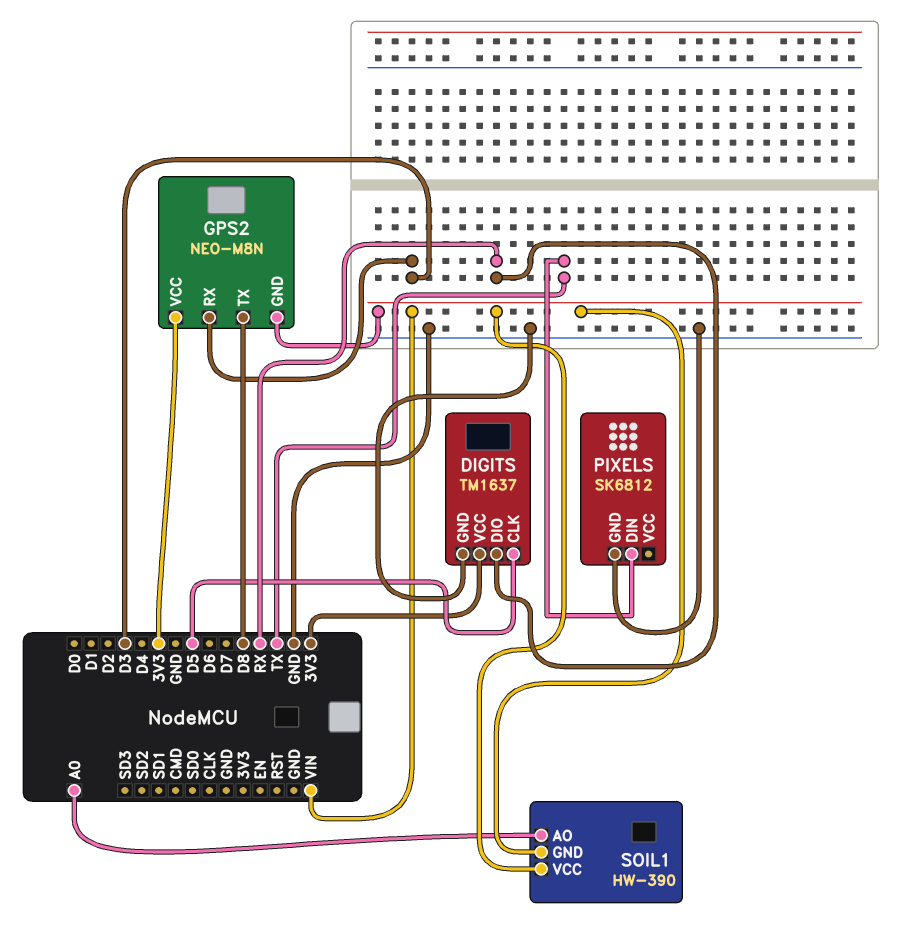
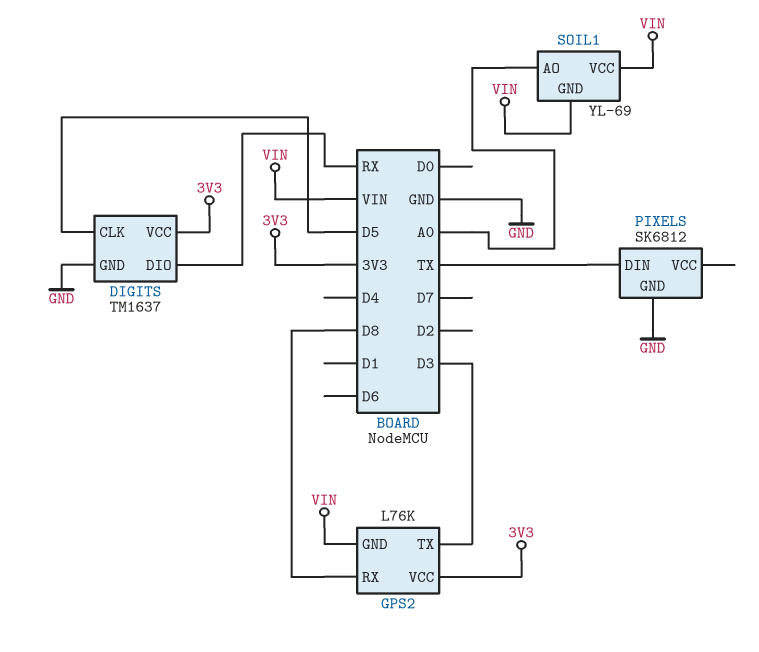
GPS2: NEO-M8N -> L76K
GPS2 pin RX: D3 -> D8
GPS2 pin TX: D8 -> D3
SOIL1: HW-390 -> YL-69

